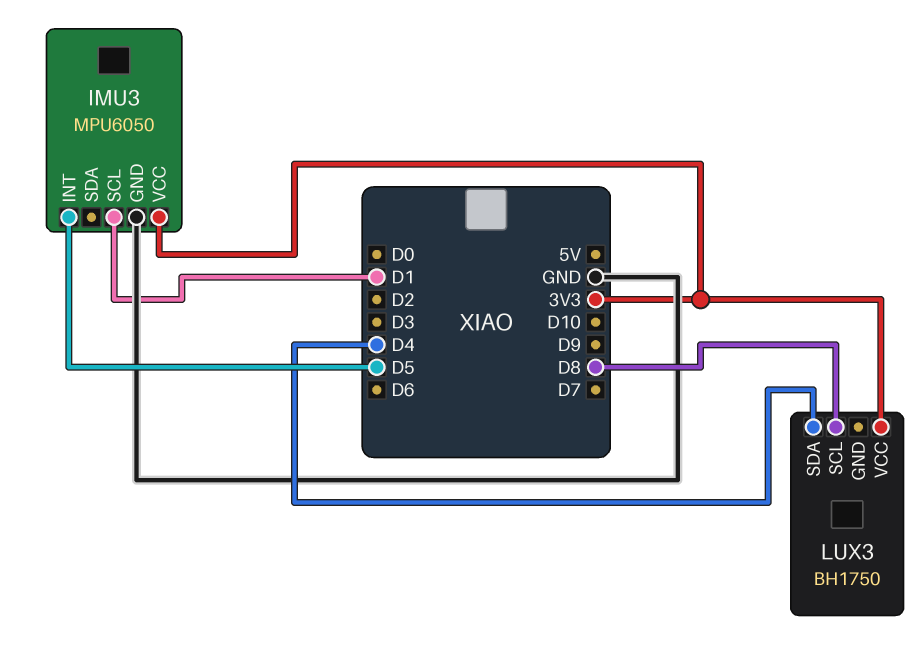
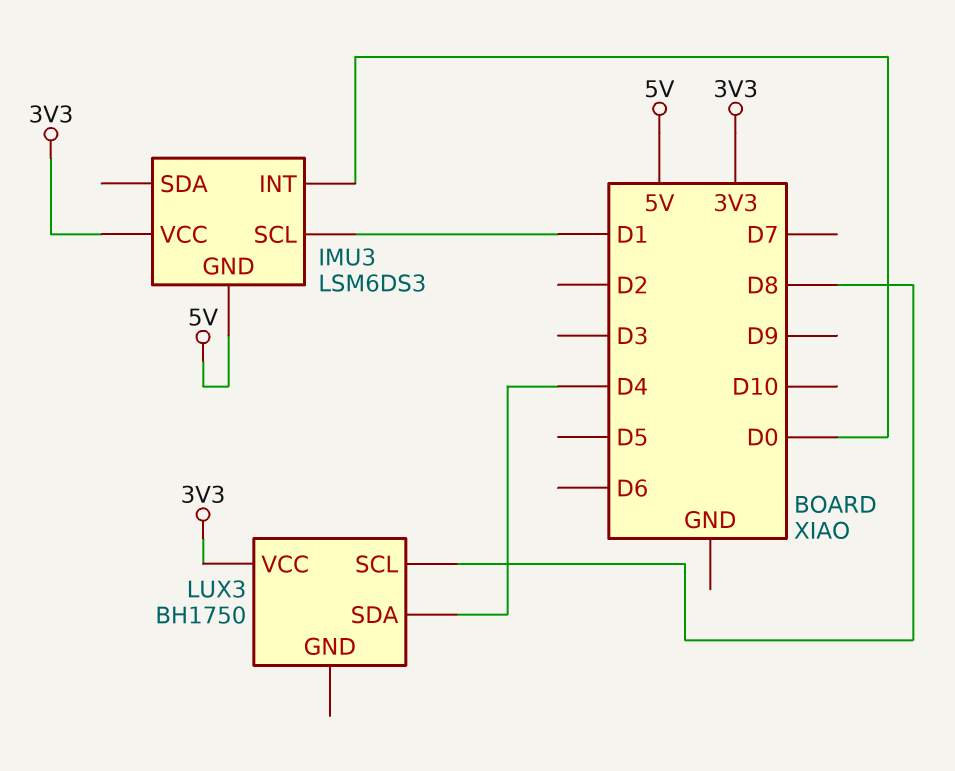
IMU3: MPU6050 -> LSM6DS3
IMU3 pin GND: GND -> 5V
IMU3 pin INT: D5 -> D0

